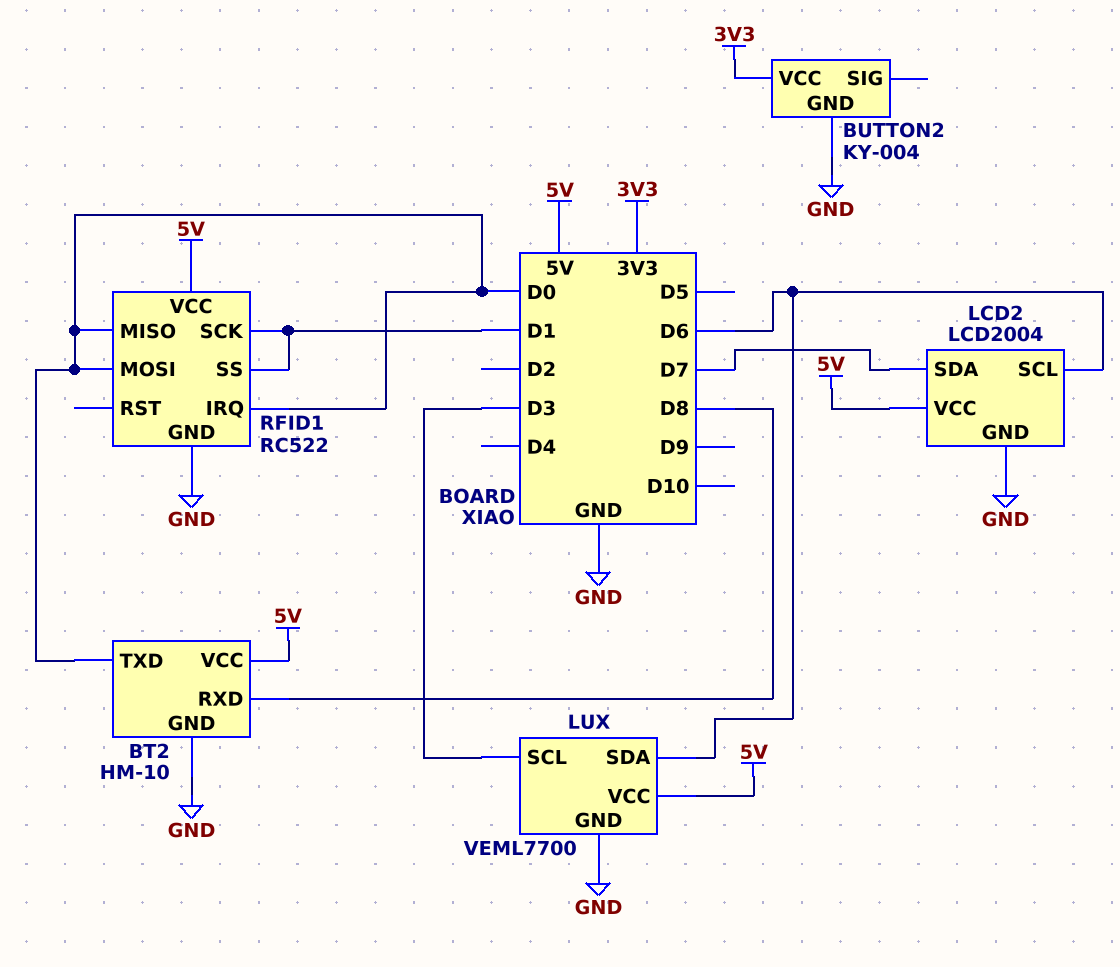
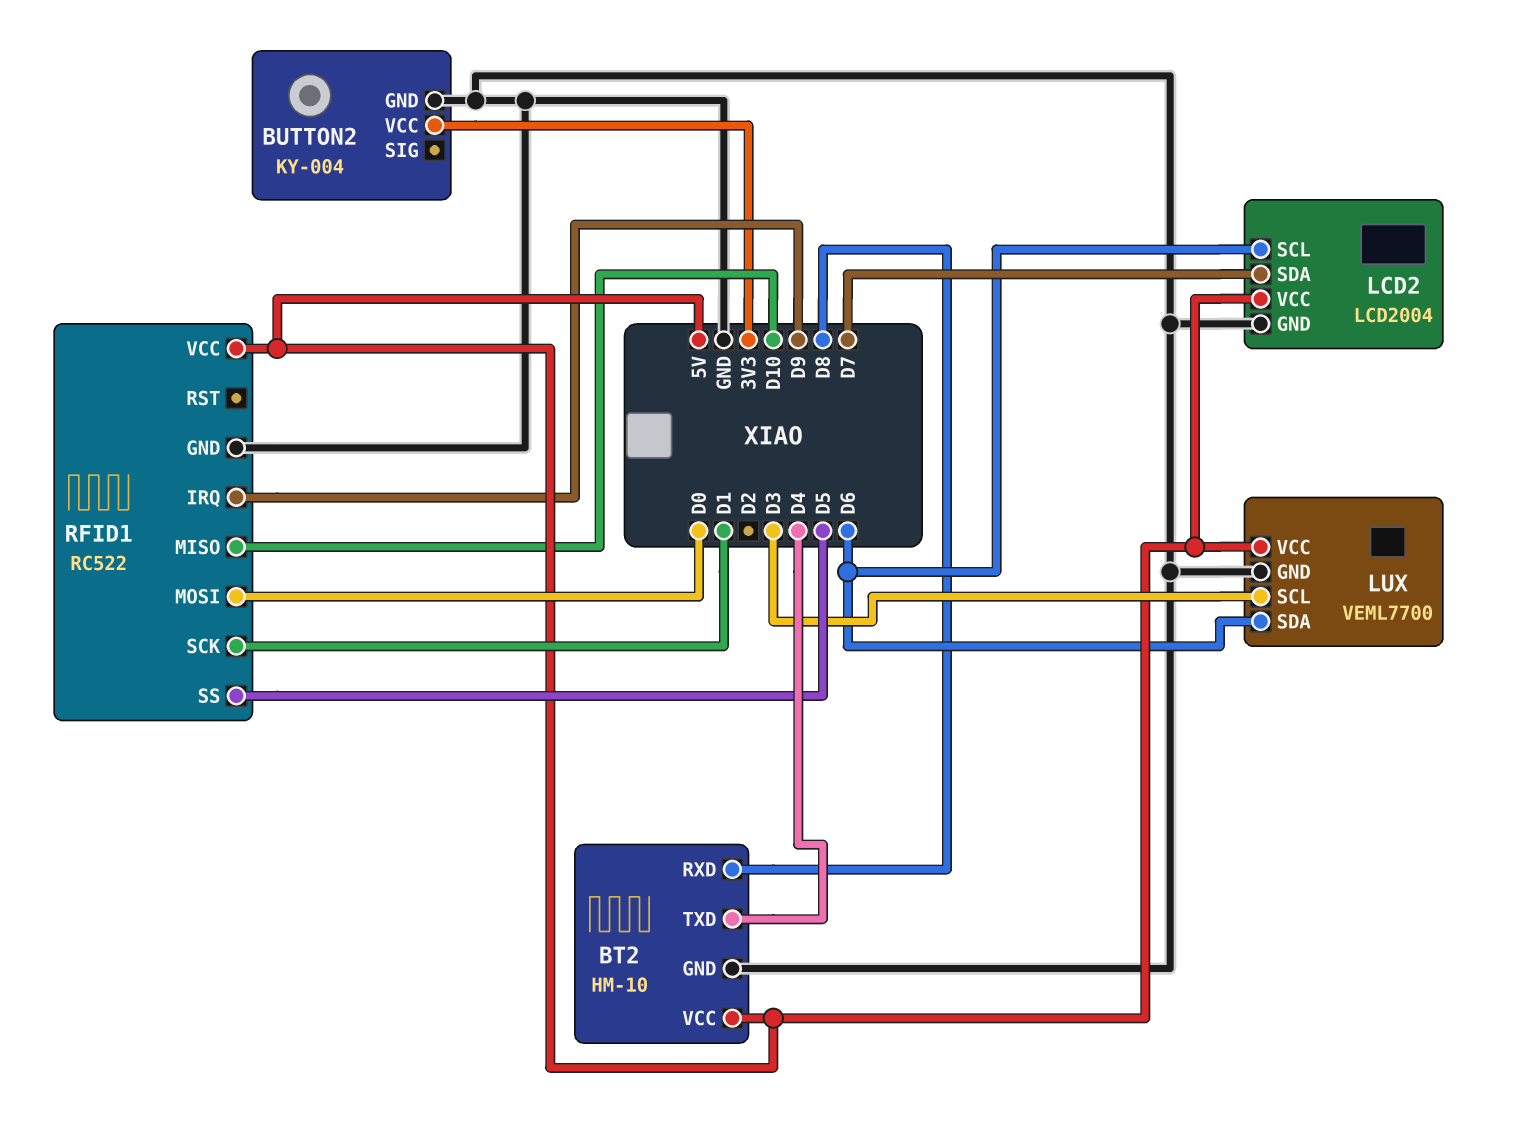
BT2 pin TXD: D0 -> D4
RFID1 pin IRQ: D0 -> D9
RFID1 pin MISO: D0 -> D10
RFID1 pin SS: D1 -> D5

